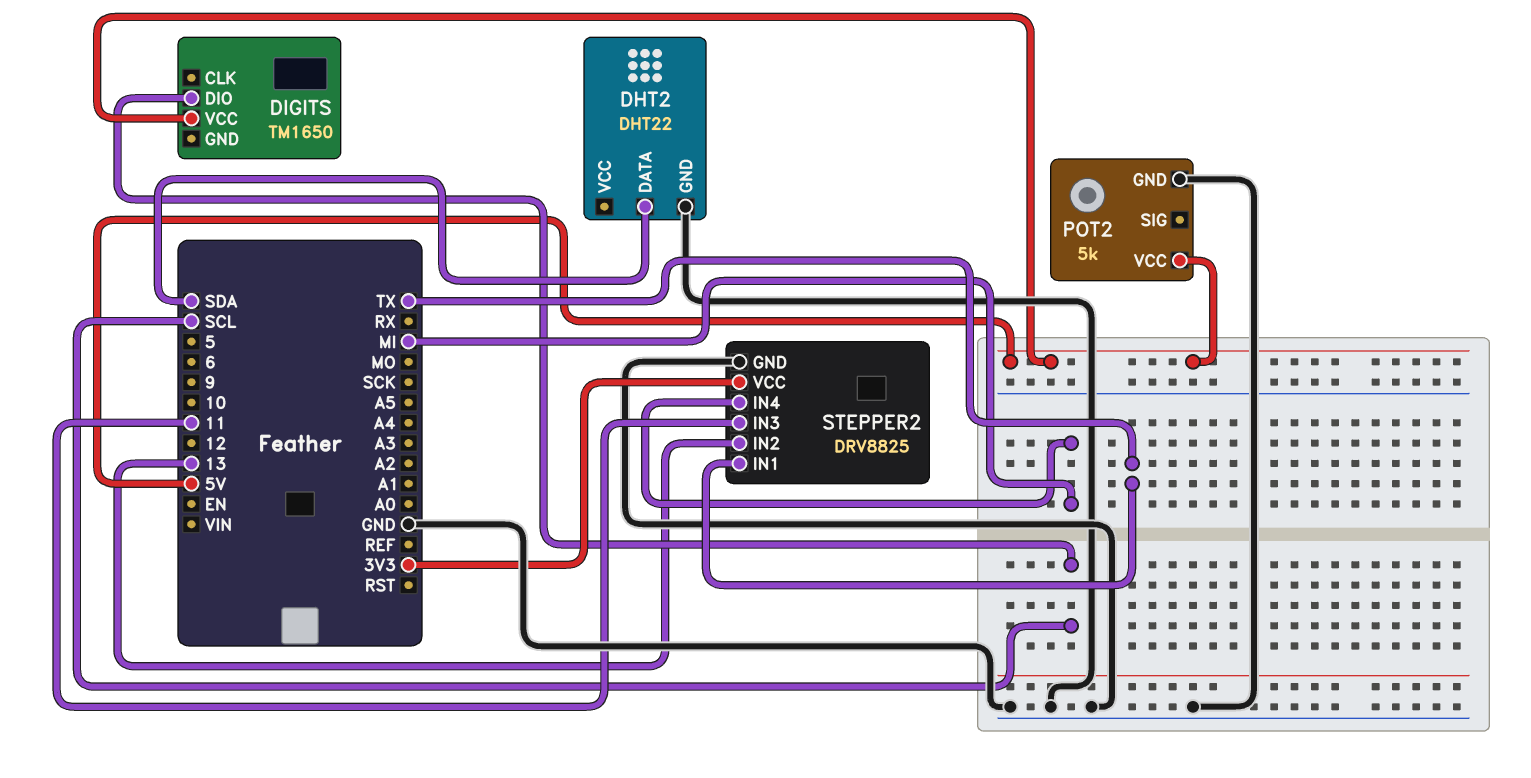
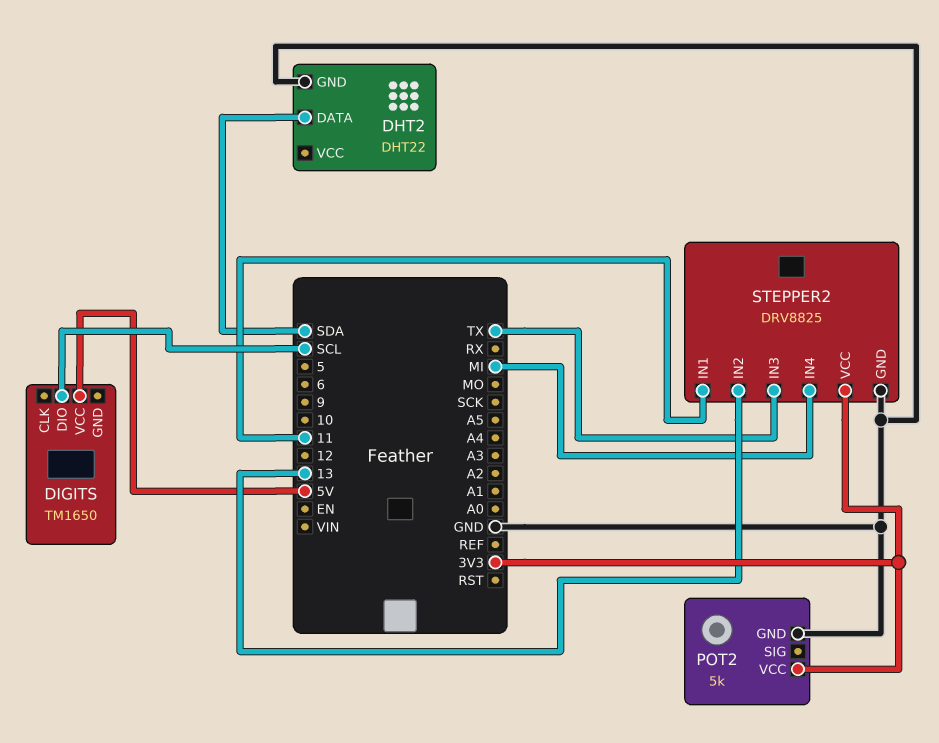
POT2 pin VCC: 5V -> 3V3
STEPPER2 pin IN1: TX -> 11
STEPPER2 pin IN3: 11 -> TX

